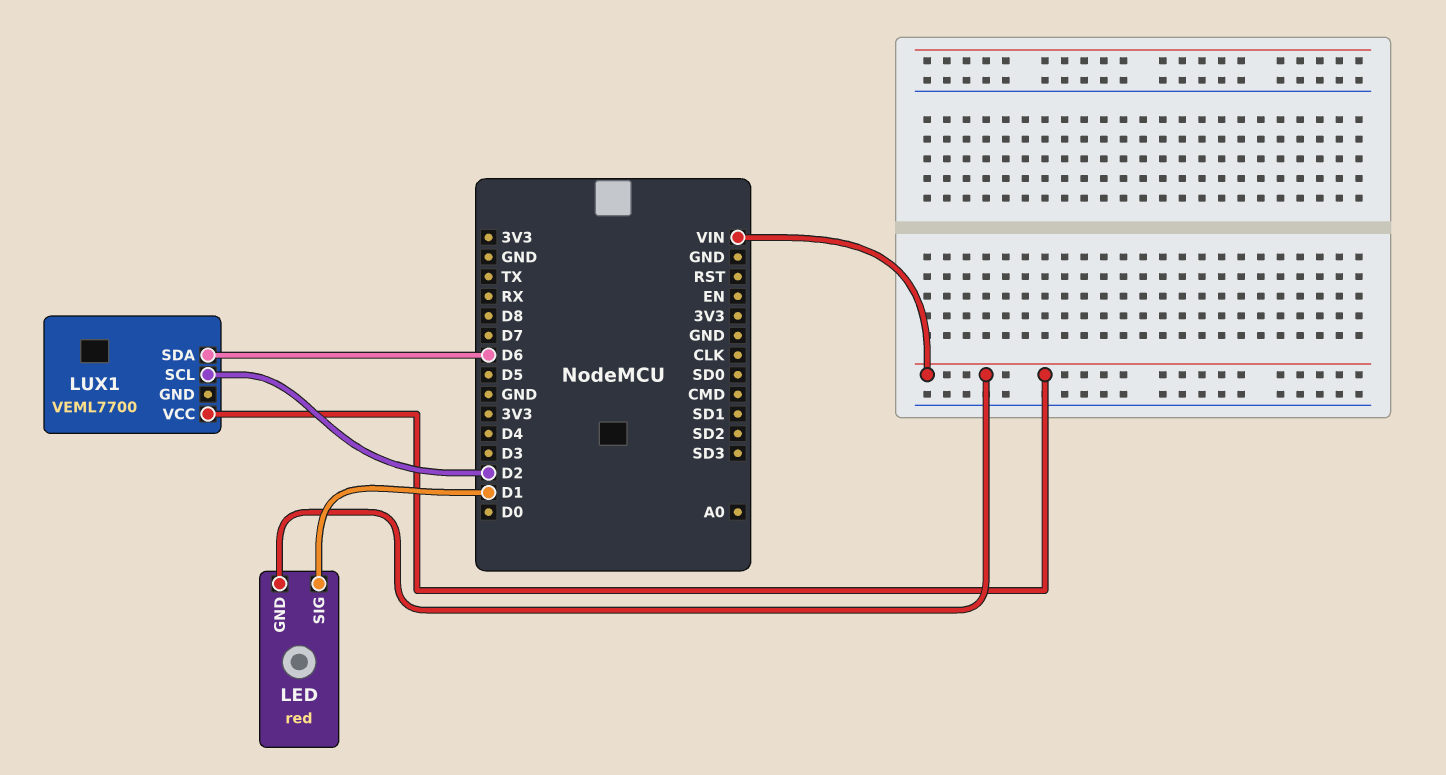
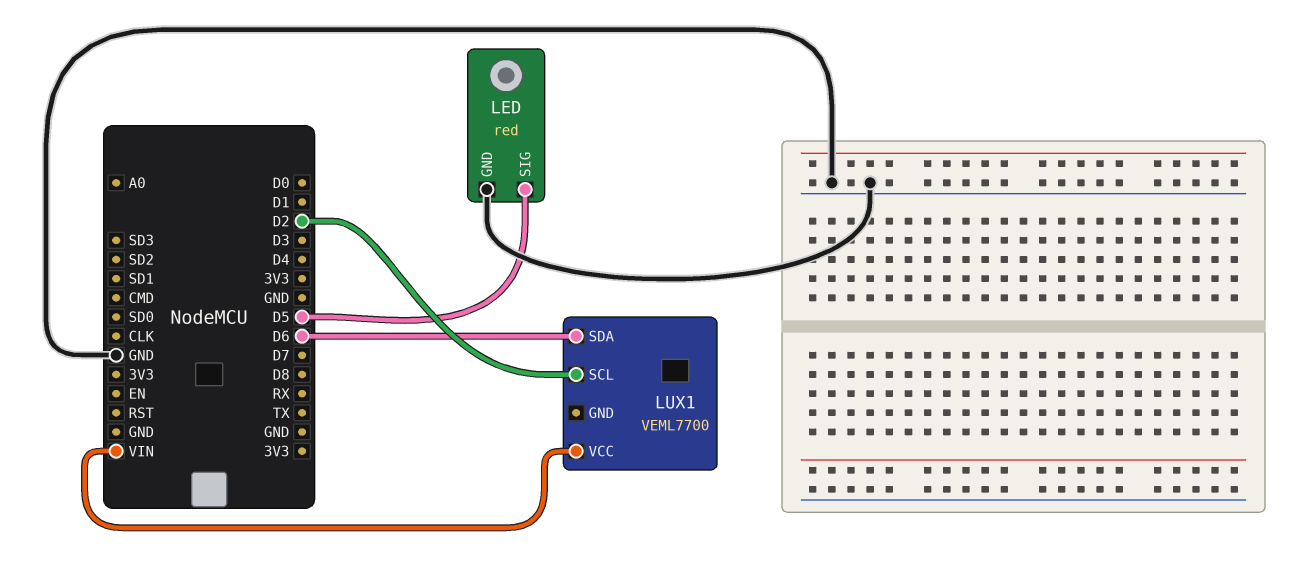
LED pin GND: VIN -> GND
LED pin SIG: D1 -> D5

